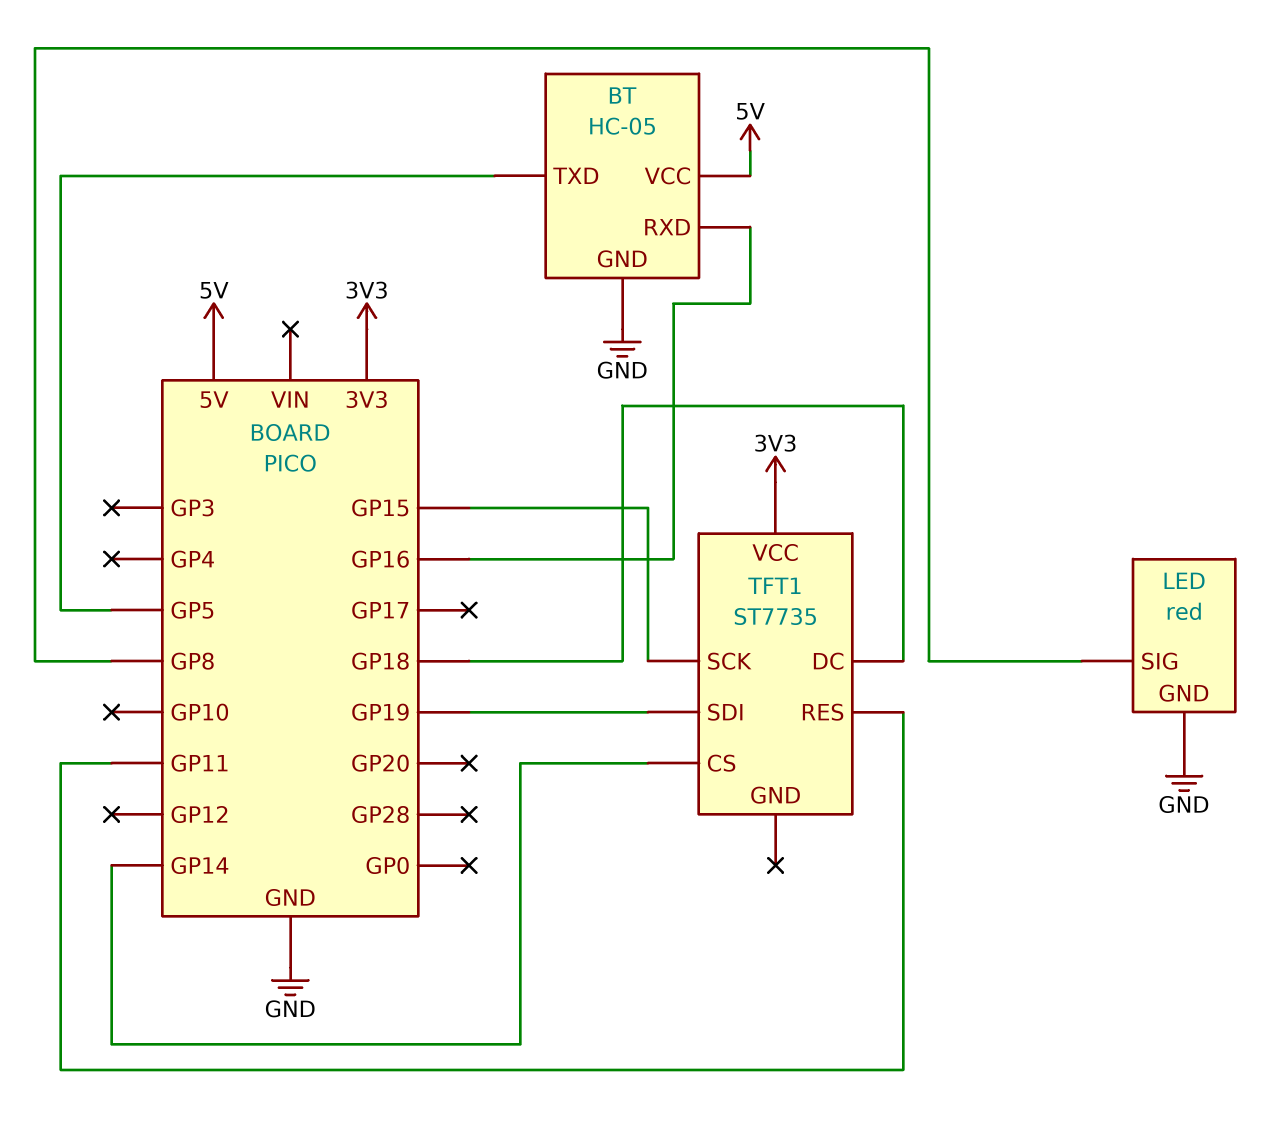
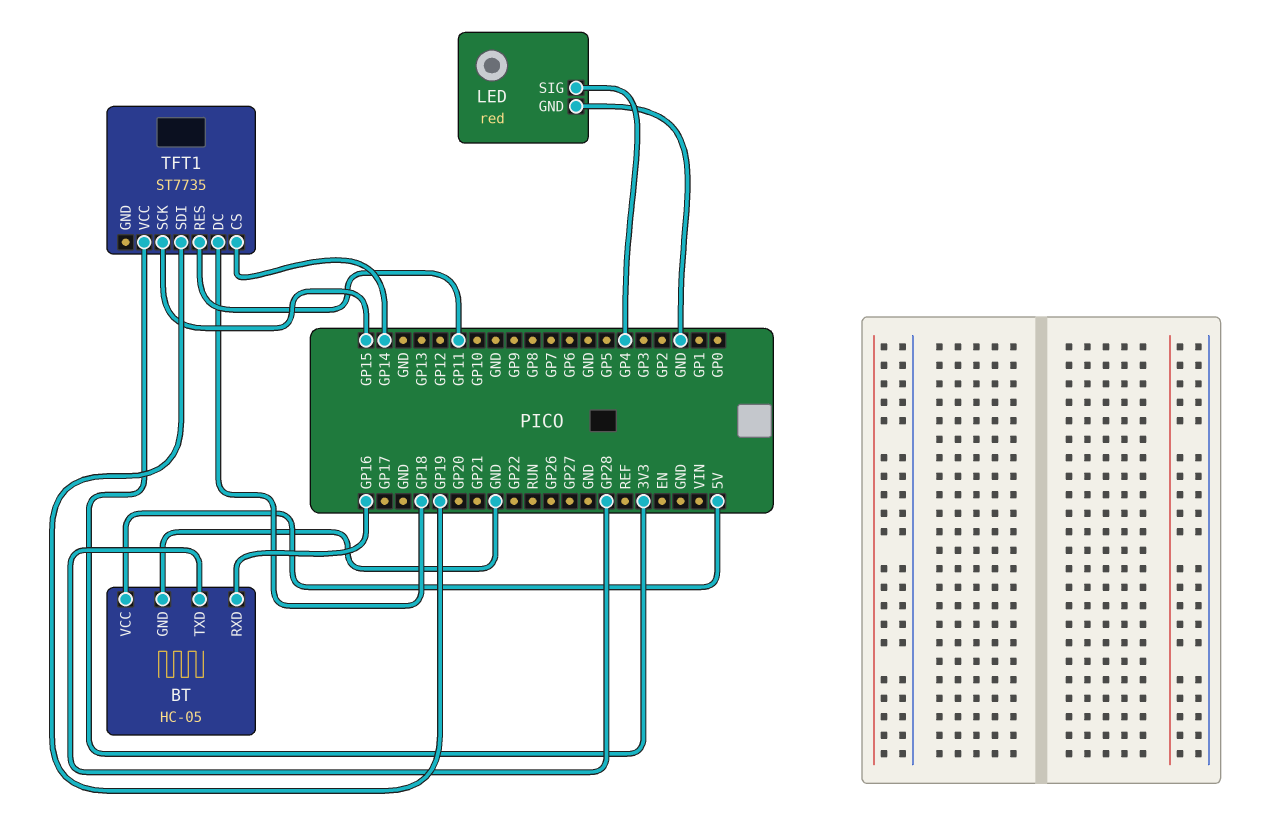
BT pin TXD: GP5 -> GP28
LED pin SIG: GP8 -> GP4

